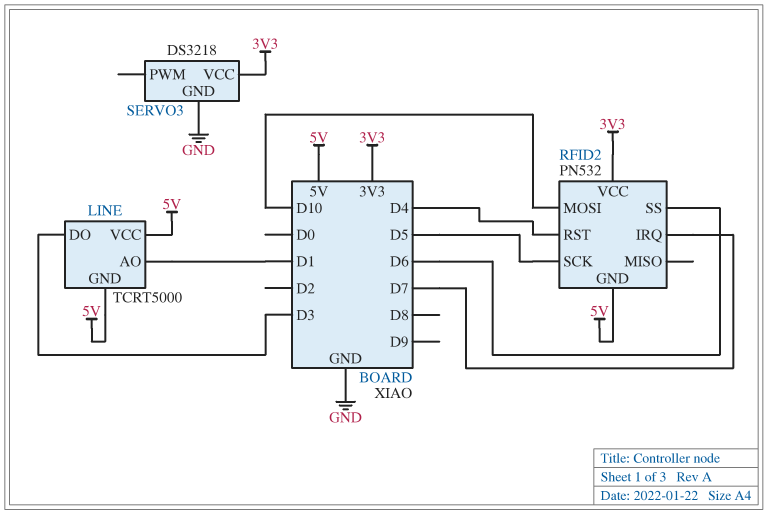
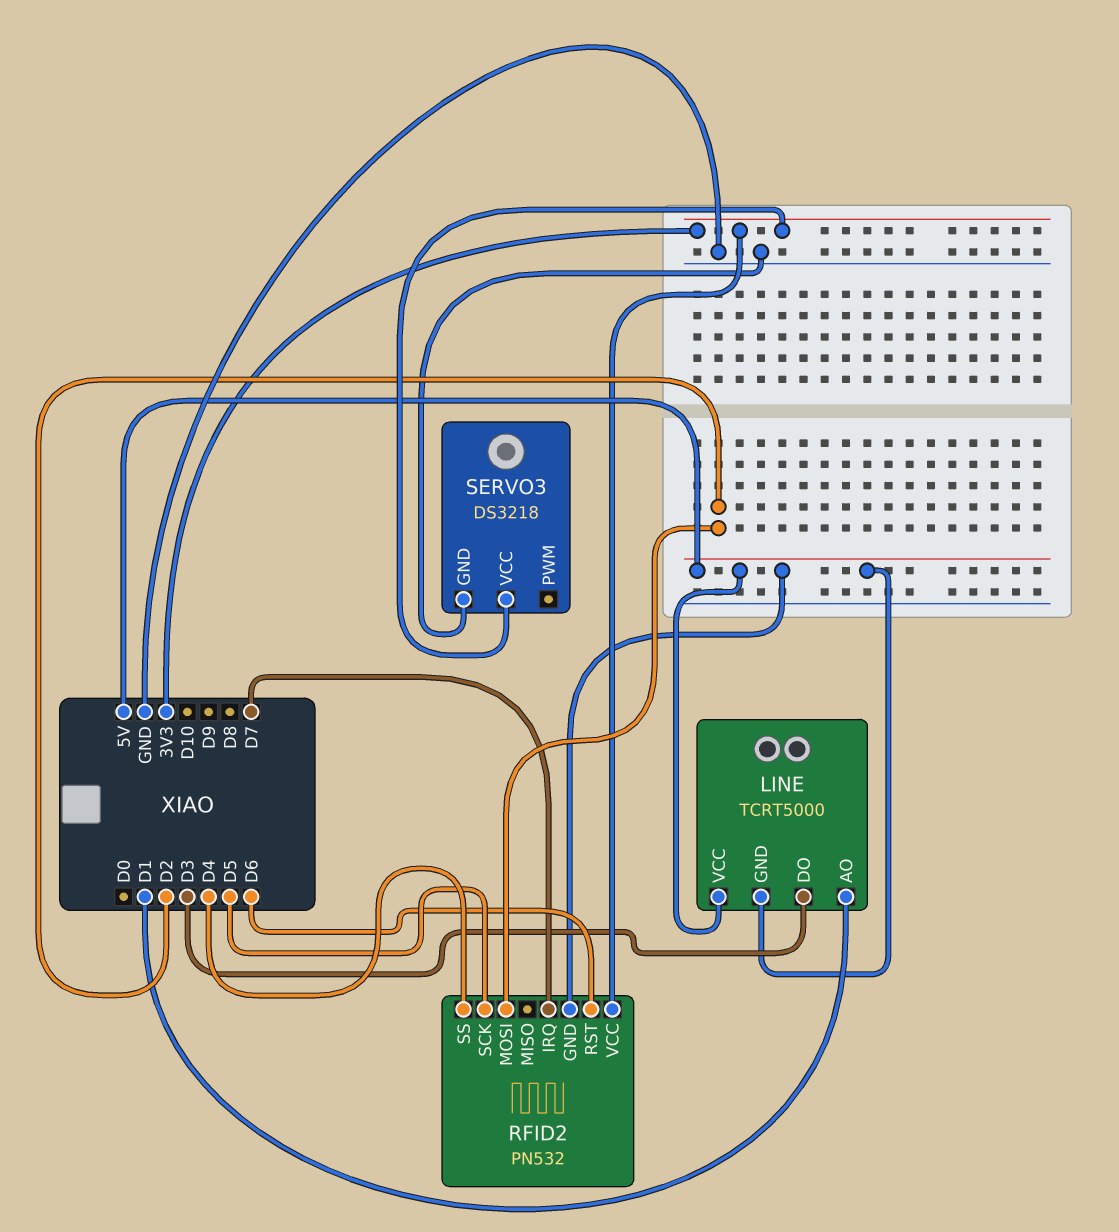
RFID2 pin MOSI: D10 -> D2
RFID2 pin RST: D4 -> D6
RFID2 pin SS: D6 -> D4

